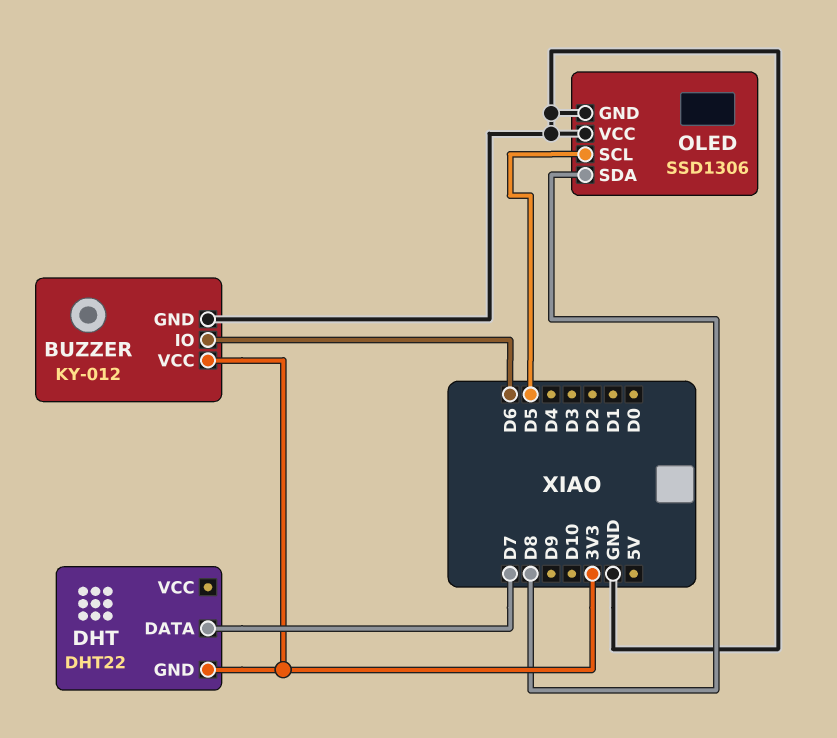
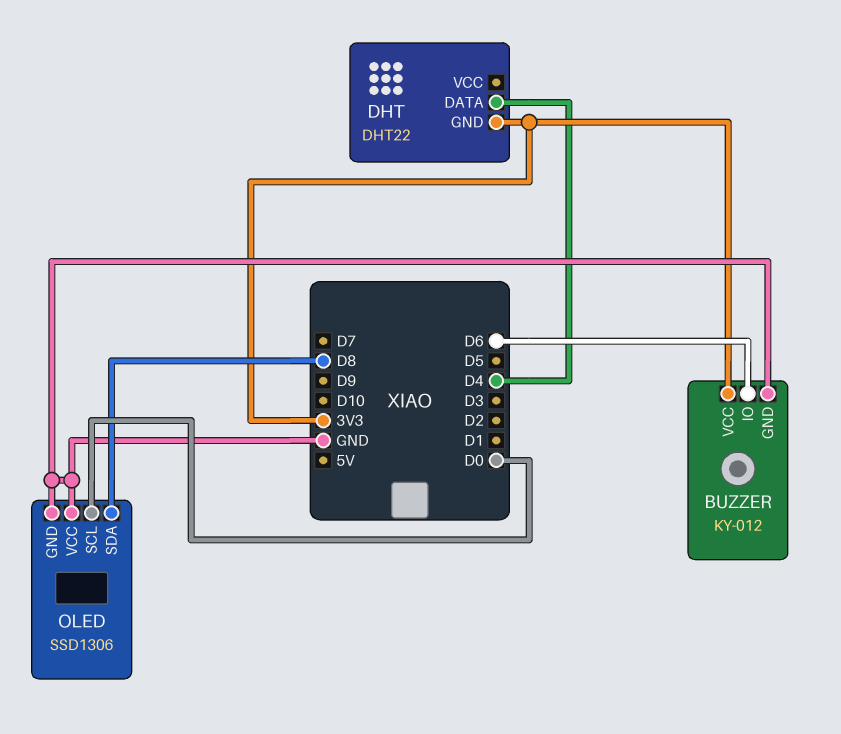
DHT pin DATA: D7 -> D4
OLED pin SCL: D5 -> D0

